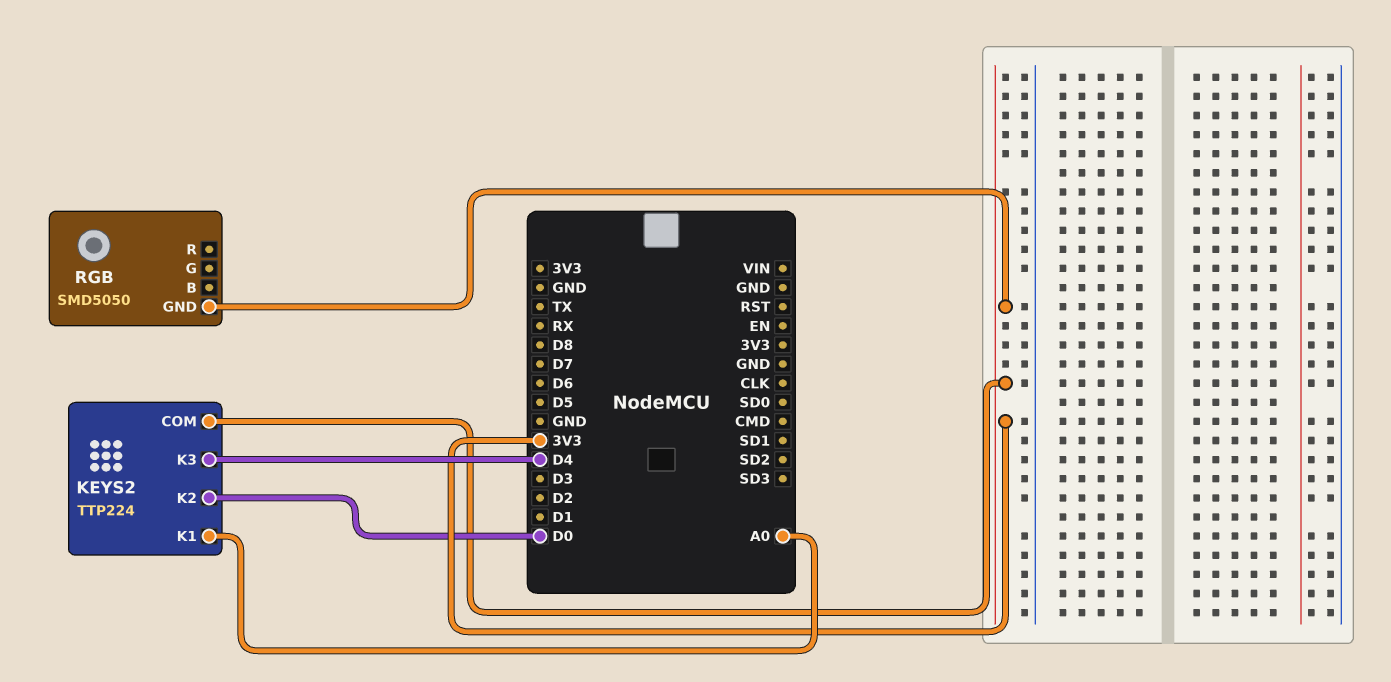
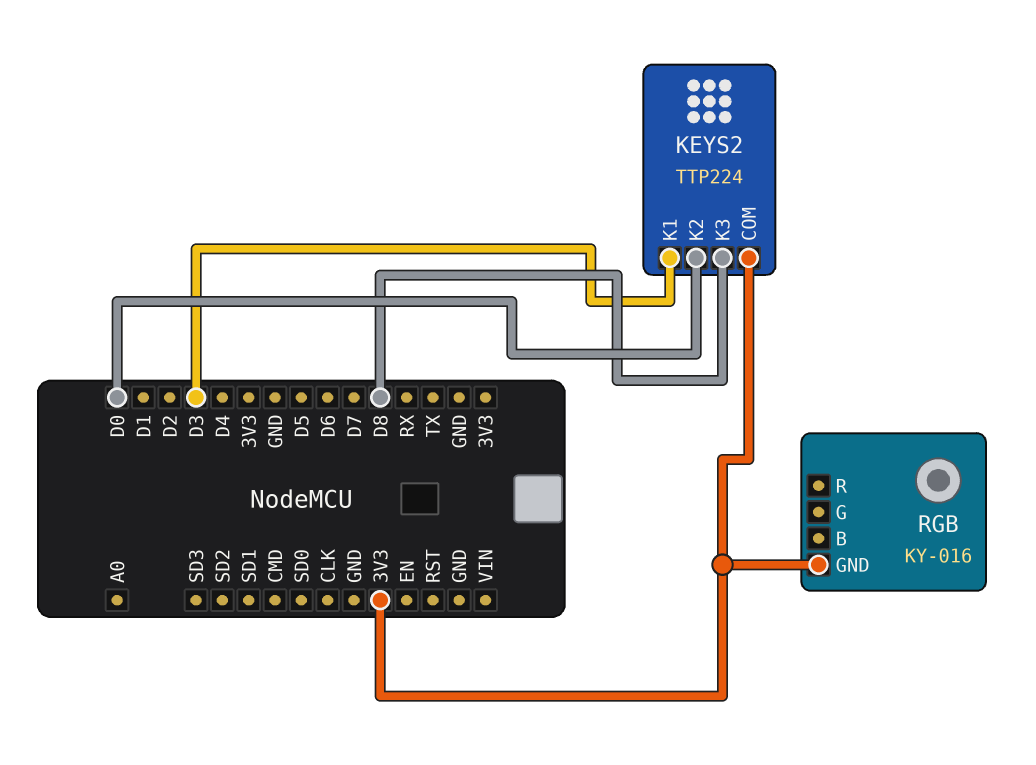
KEYS2 pin K1: A0 -> D3
KEYS2 pin K3: D4 -> D8
RGB: SMD5050 -> KY-016

